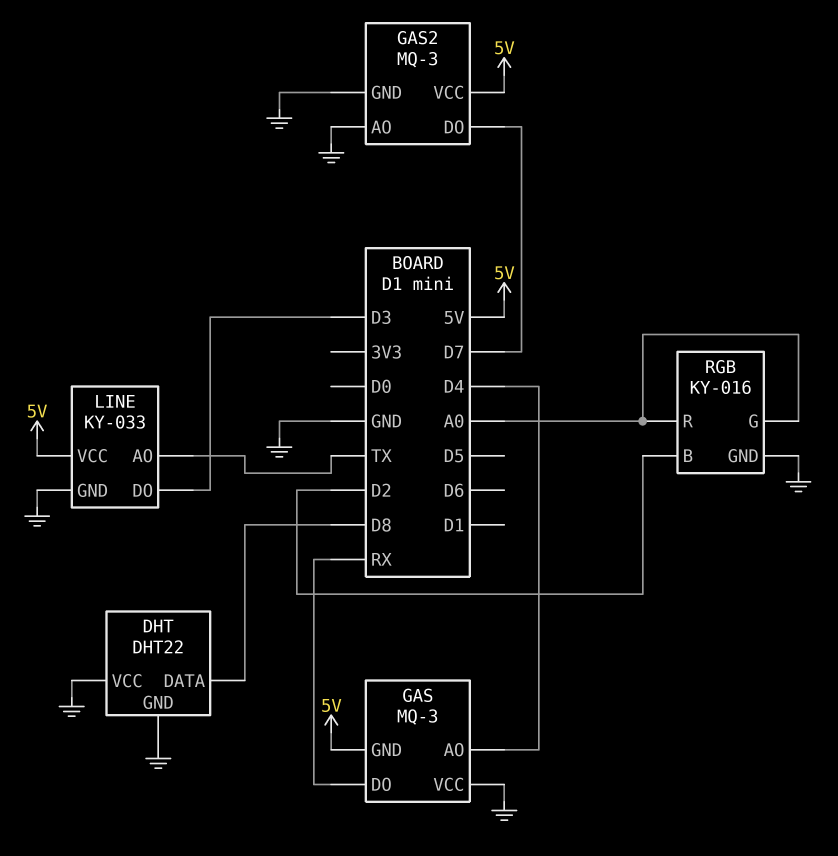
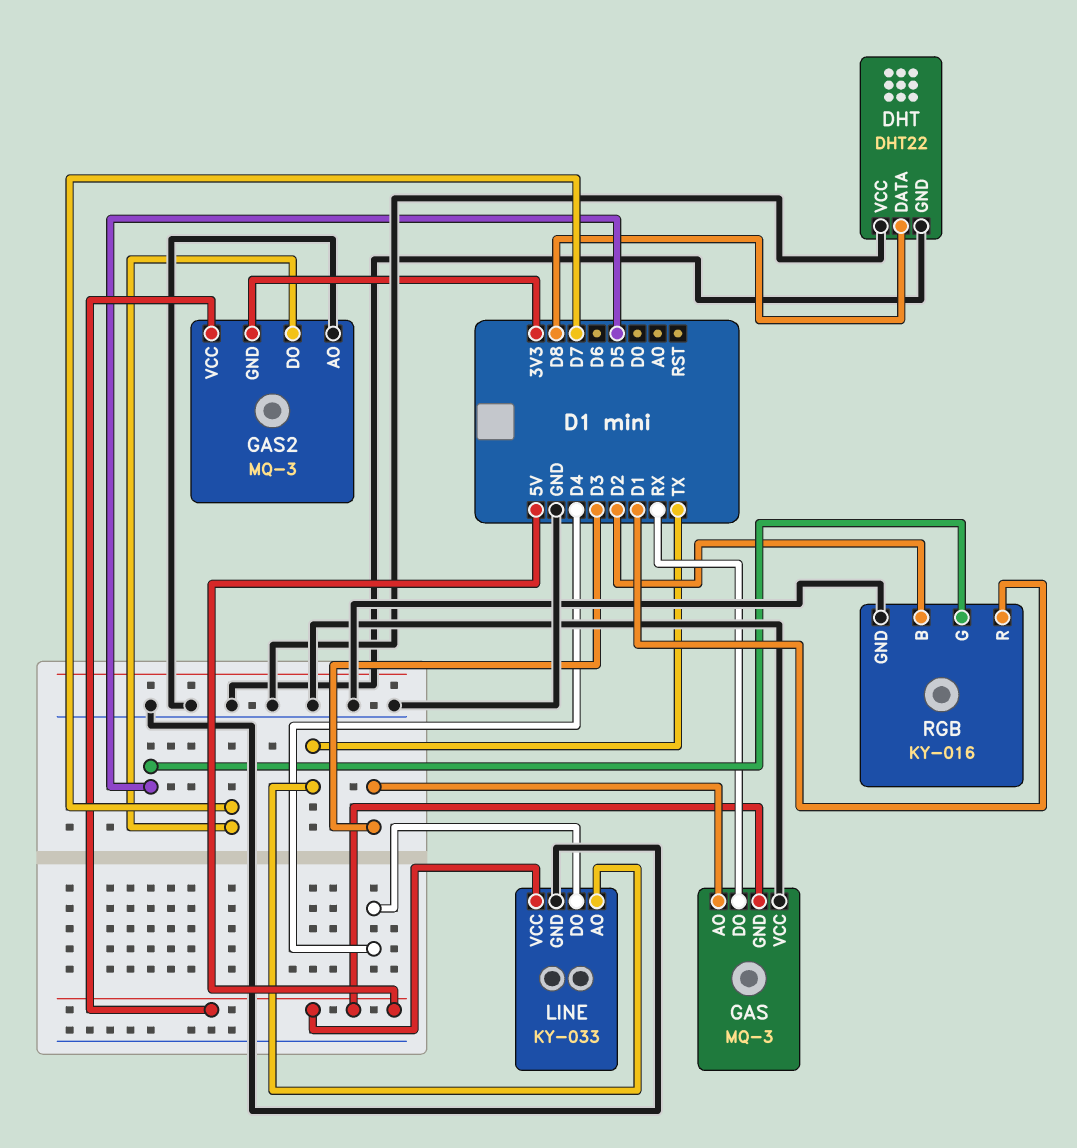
GAS pin AO: D4 -> D3
GAS2 pin GND: GND -> 3V3
LINE pin DO: D3 -> D4
RGB pin G: A0 -> D5
RGB pin R: A0 -> D1

